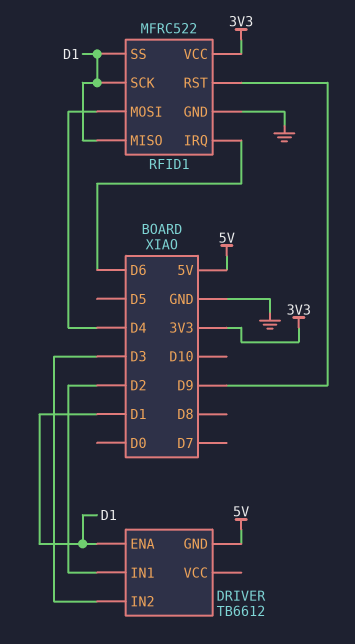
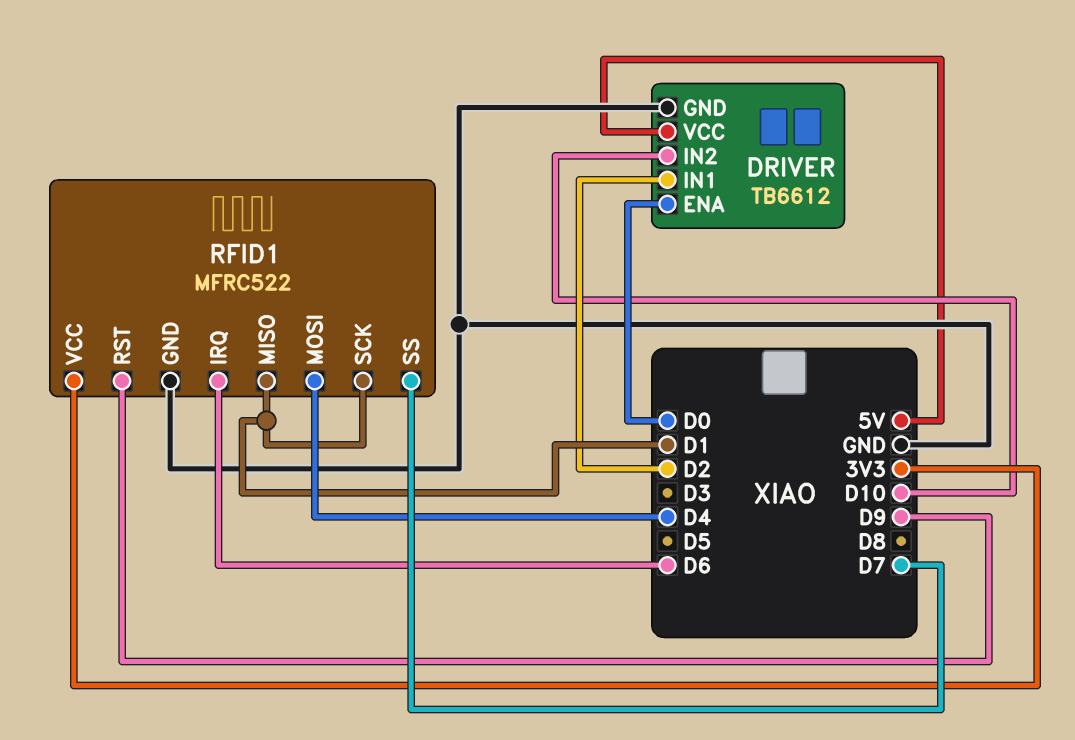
DRIVER pin ENA: D1 -> D0
DRIVER pin GND: 5V -> GND
DRIVER pin IN2: D3 -> D10
DRIVER pin VCC: none -> 5V
RFID1 pin SS: D1 -> D7

